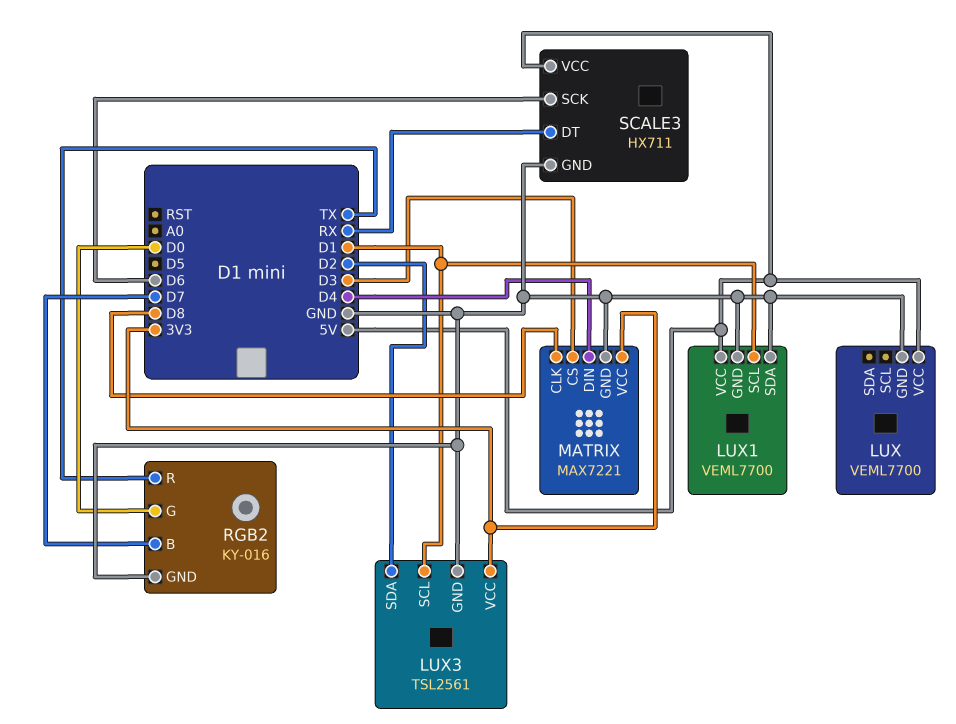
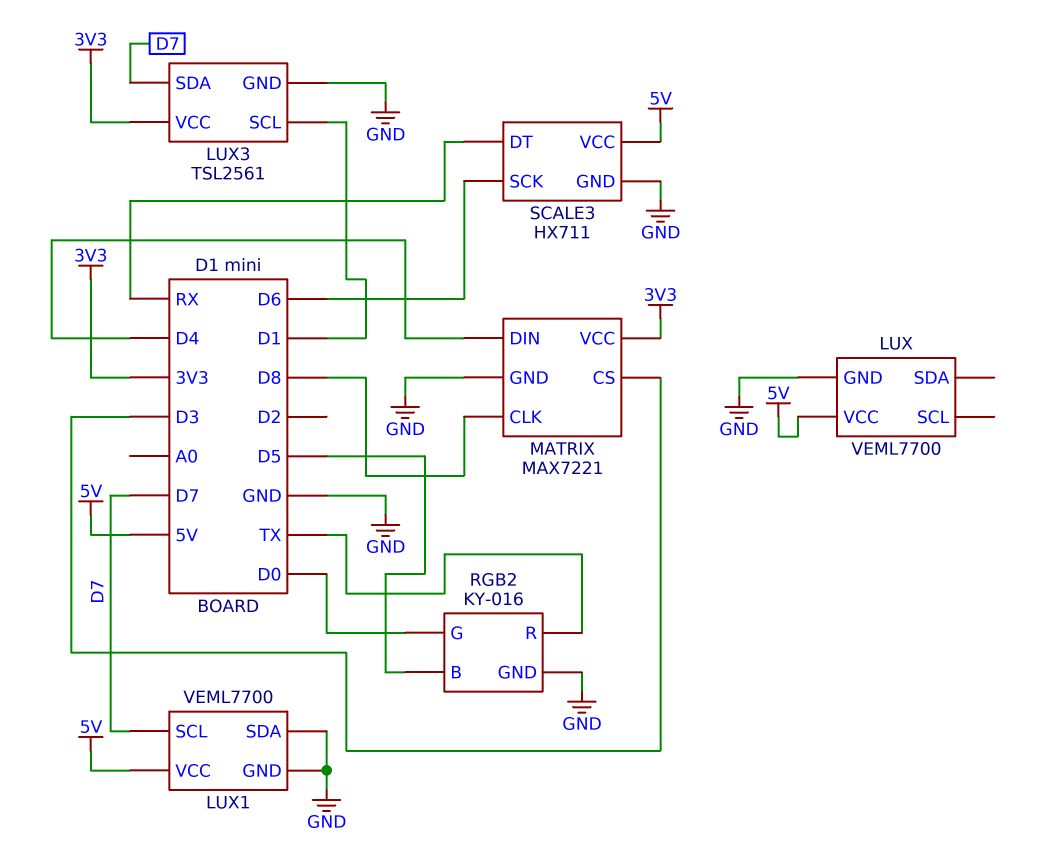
LUX1 pin SCL: D1 -> D7
LUX3 pin SDA: D2 -> D7
RGB2 pin B: D7 -> D5

